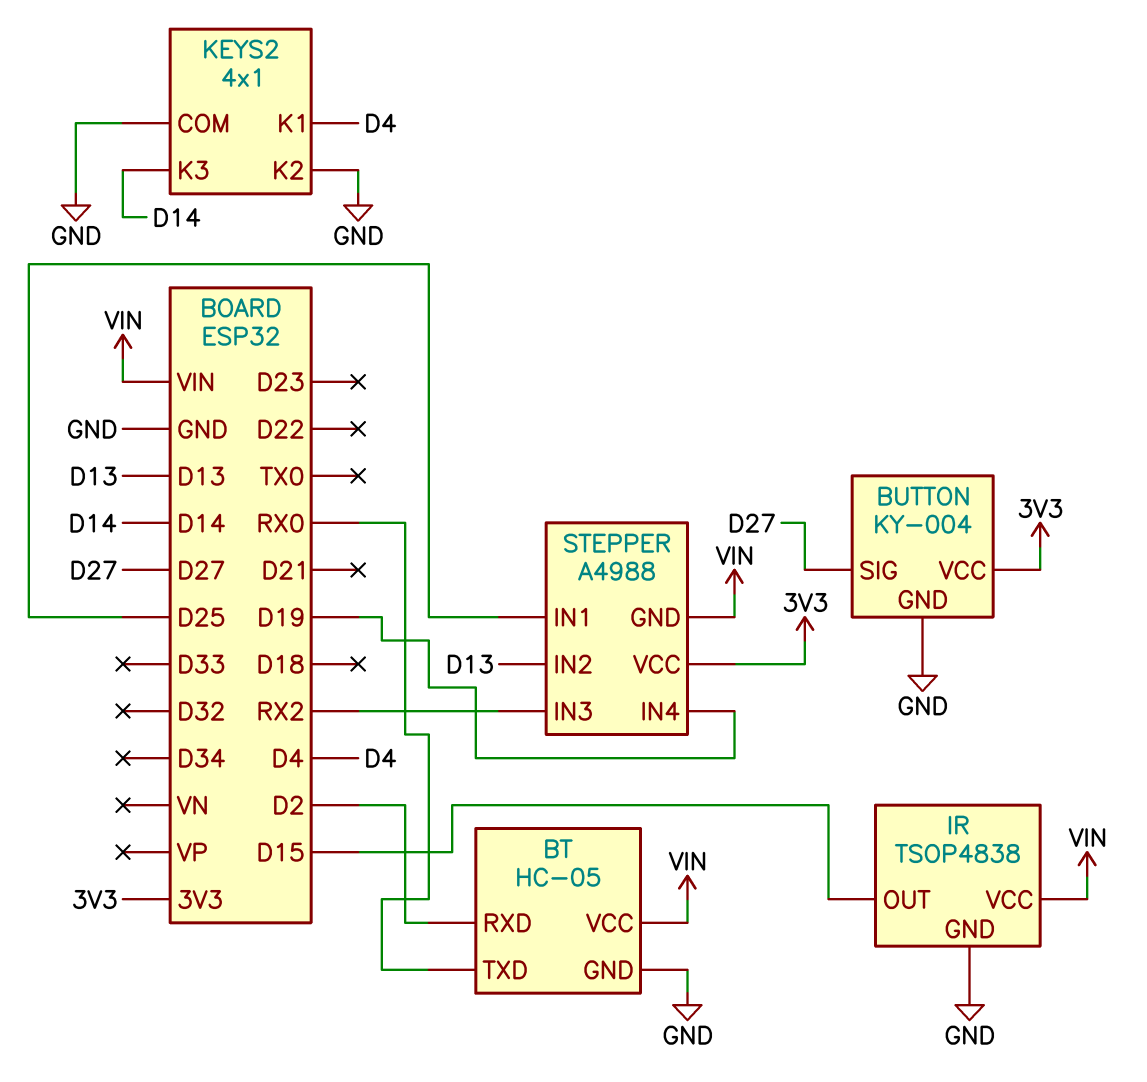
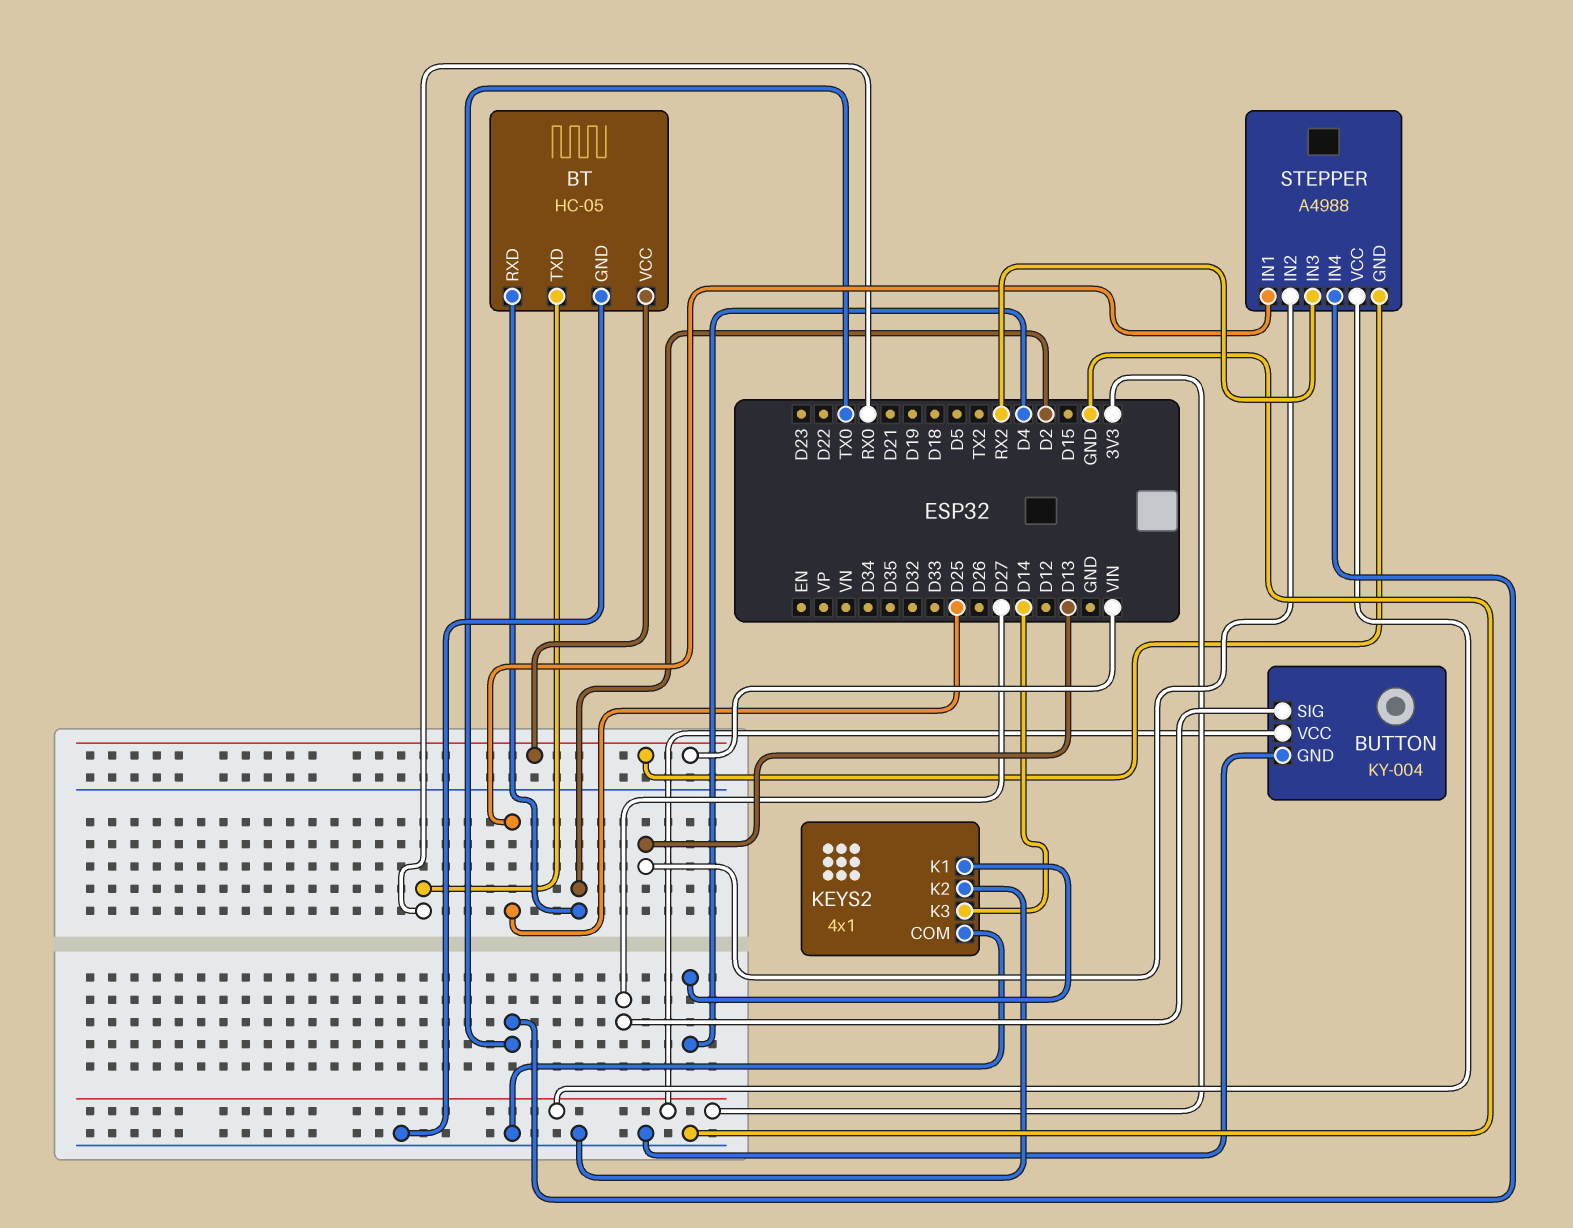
IR: TSOP4838 -> none
IR pin GND: GND -> none
IR pin OUT: D15 -> none
IR pin VCC: VIN -> none
STEPPER pin IN4: D19 -> TX0

